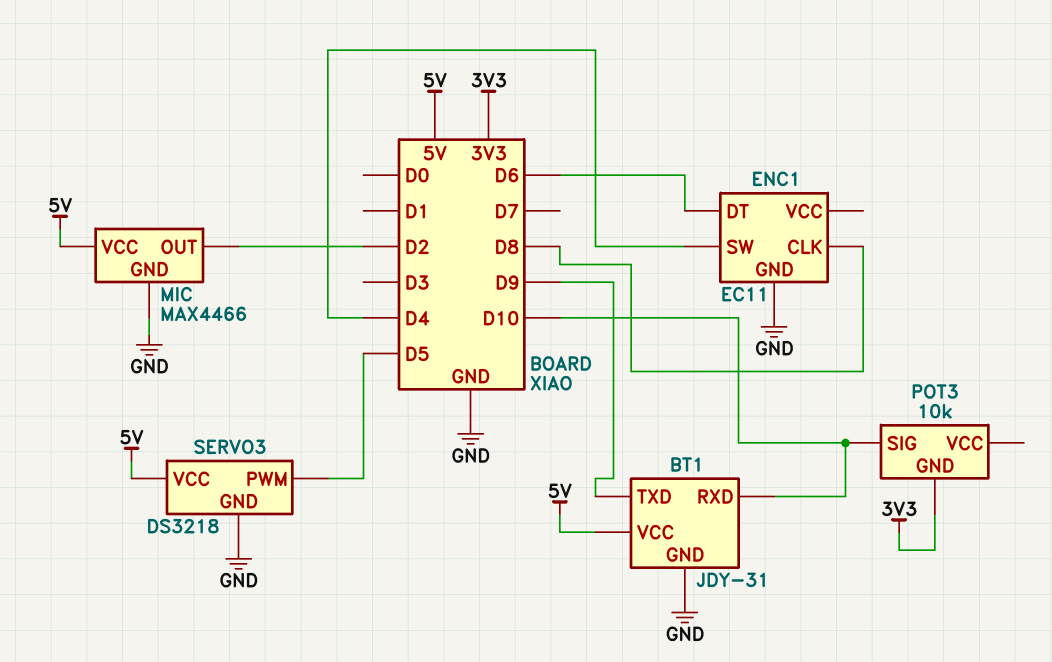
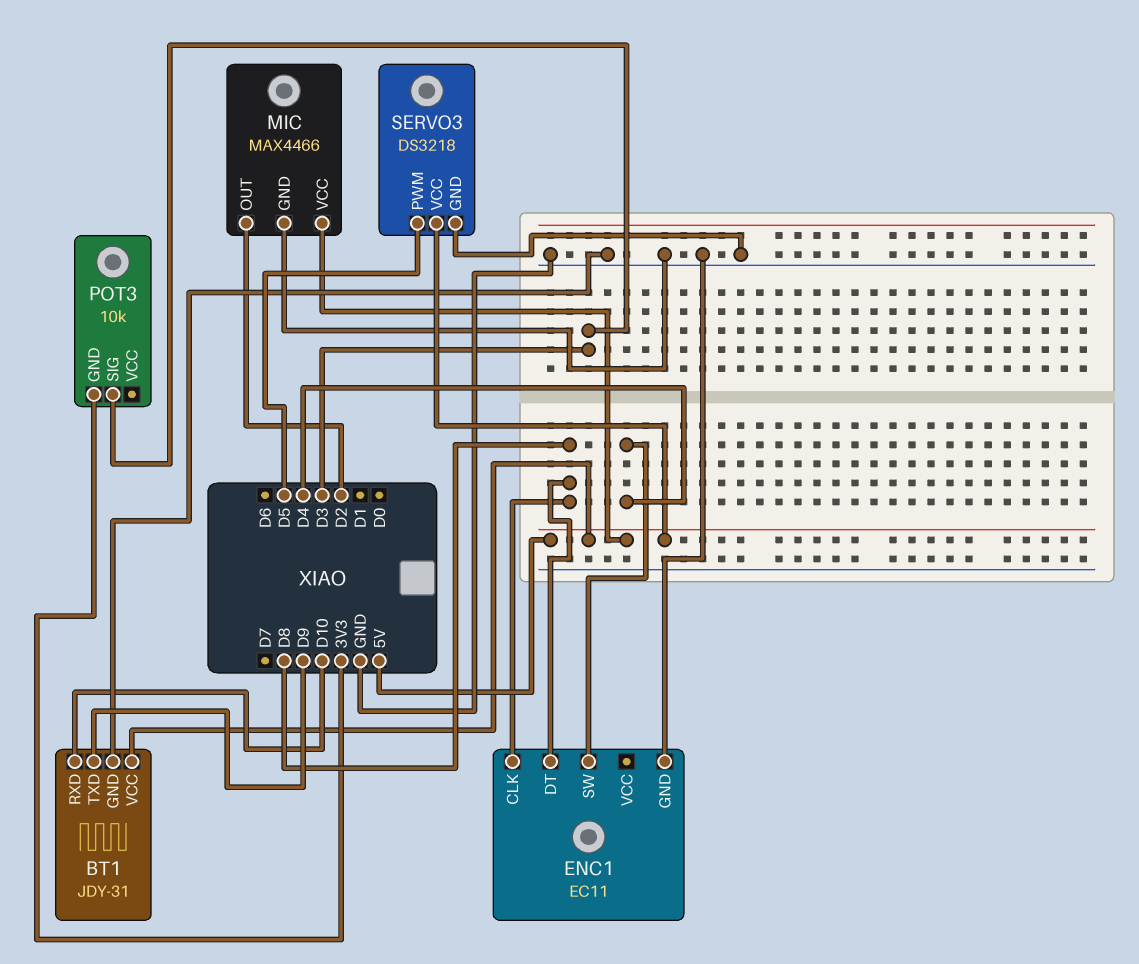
ENC1 pin DT: D6 -> D8
POT3 pin SIG: D10 -> D3

